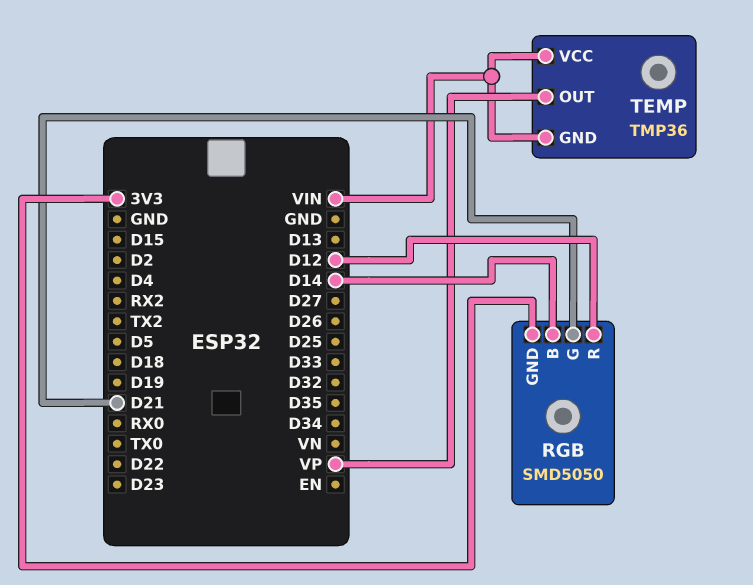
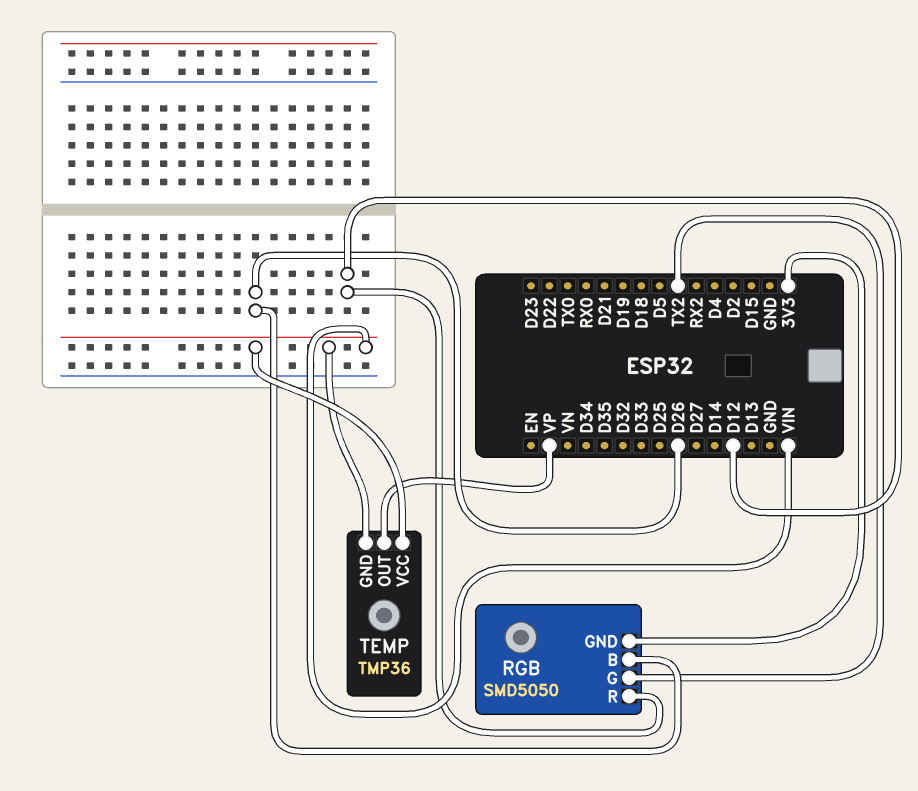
RGB pin B: D14 -> D26
RGB pin G: D21 -> TX2

